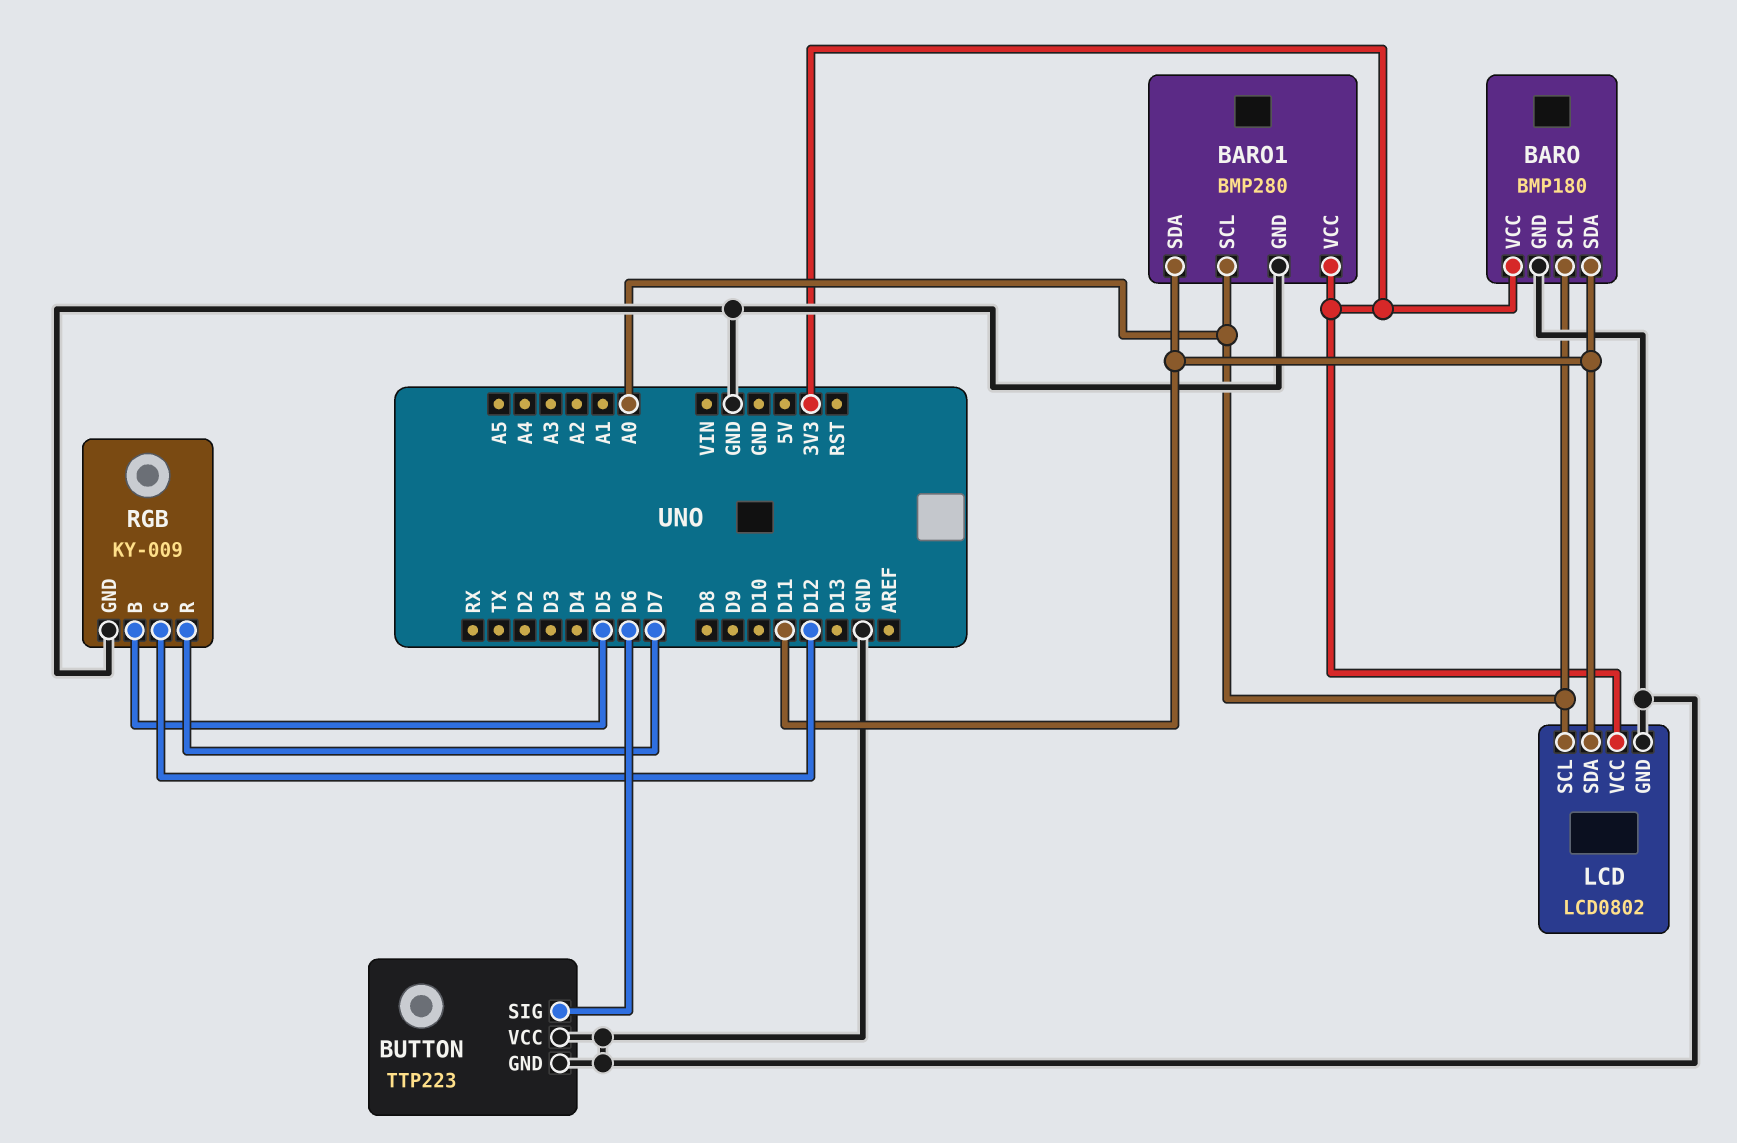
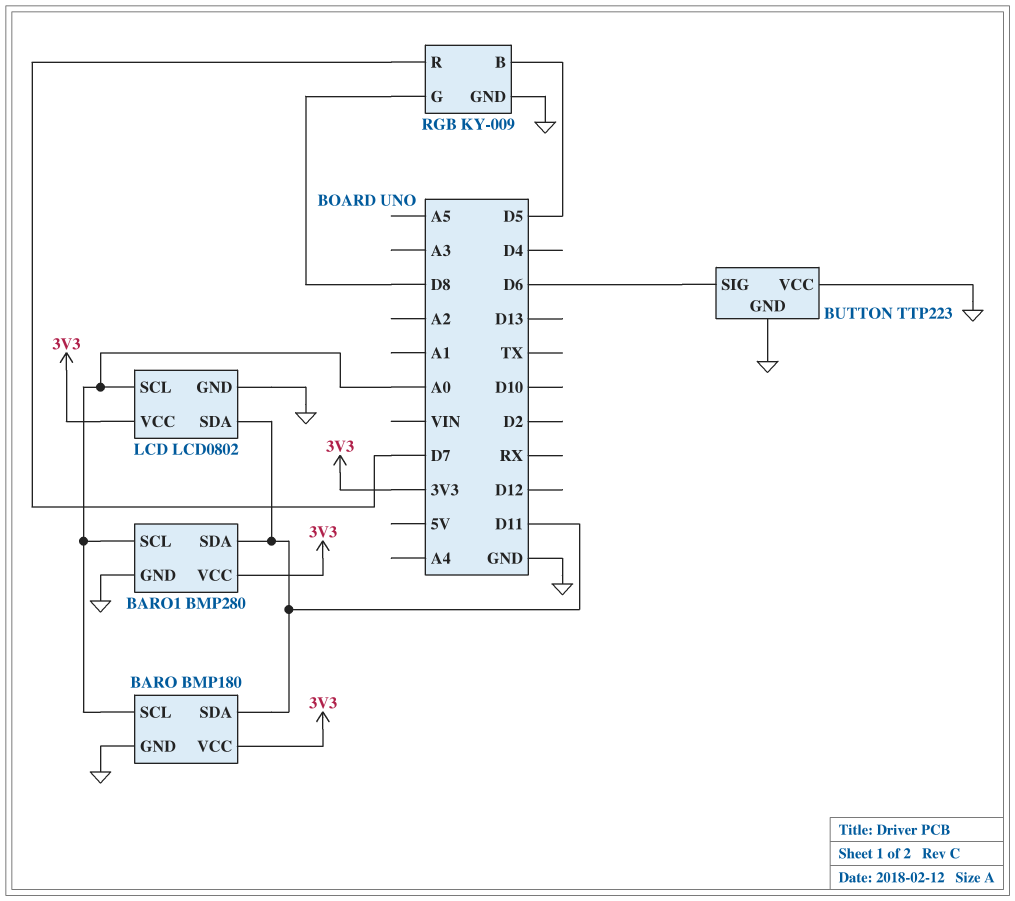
RGB pin G: D12 -> D8

